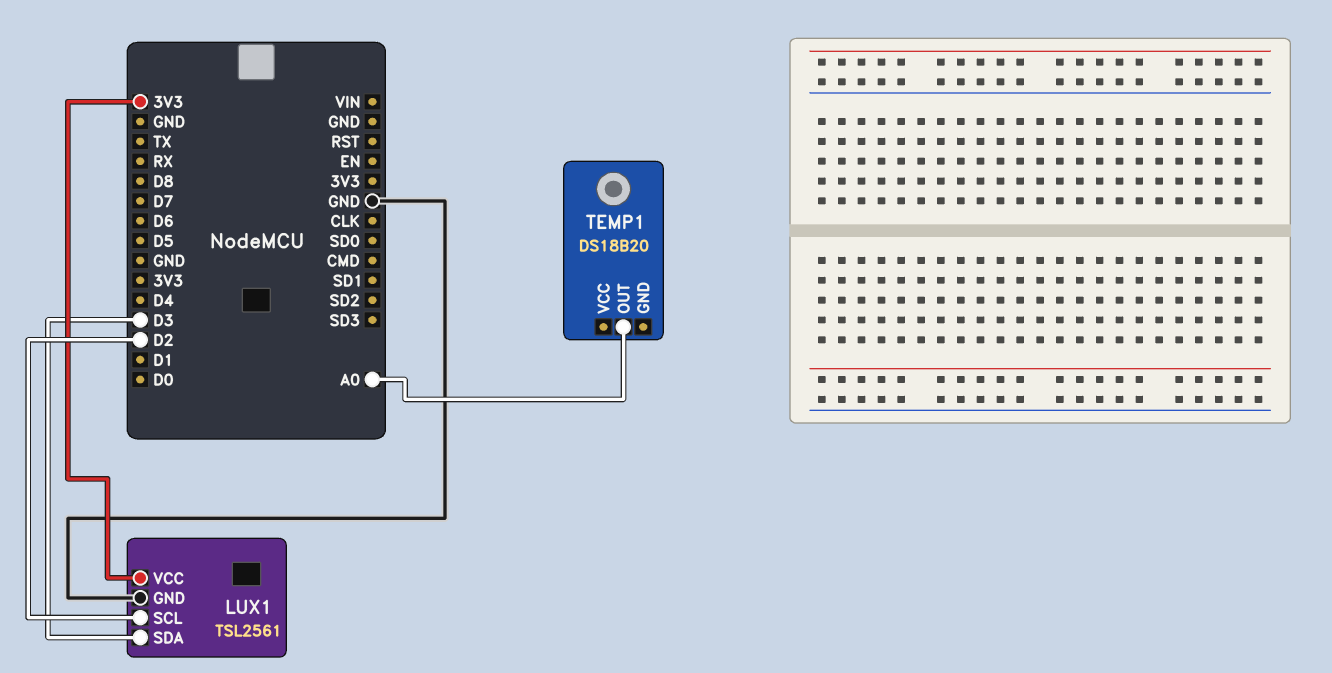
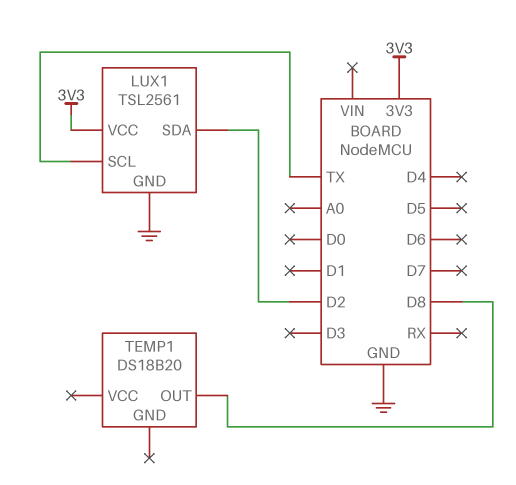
LUX1 pin SCL: D2 -> TX
LUX1 pin SDA: D3 -> D2
TEMP1 pin OUT: A0 -> D8

